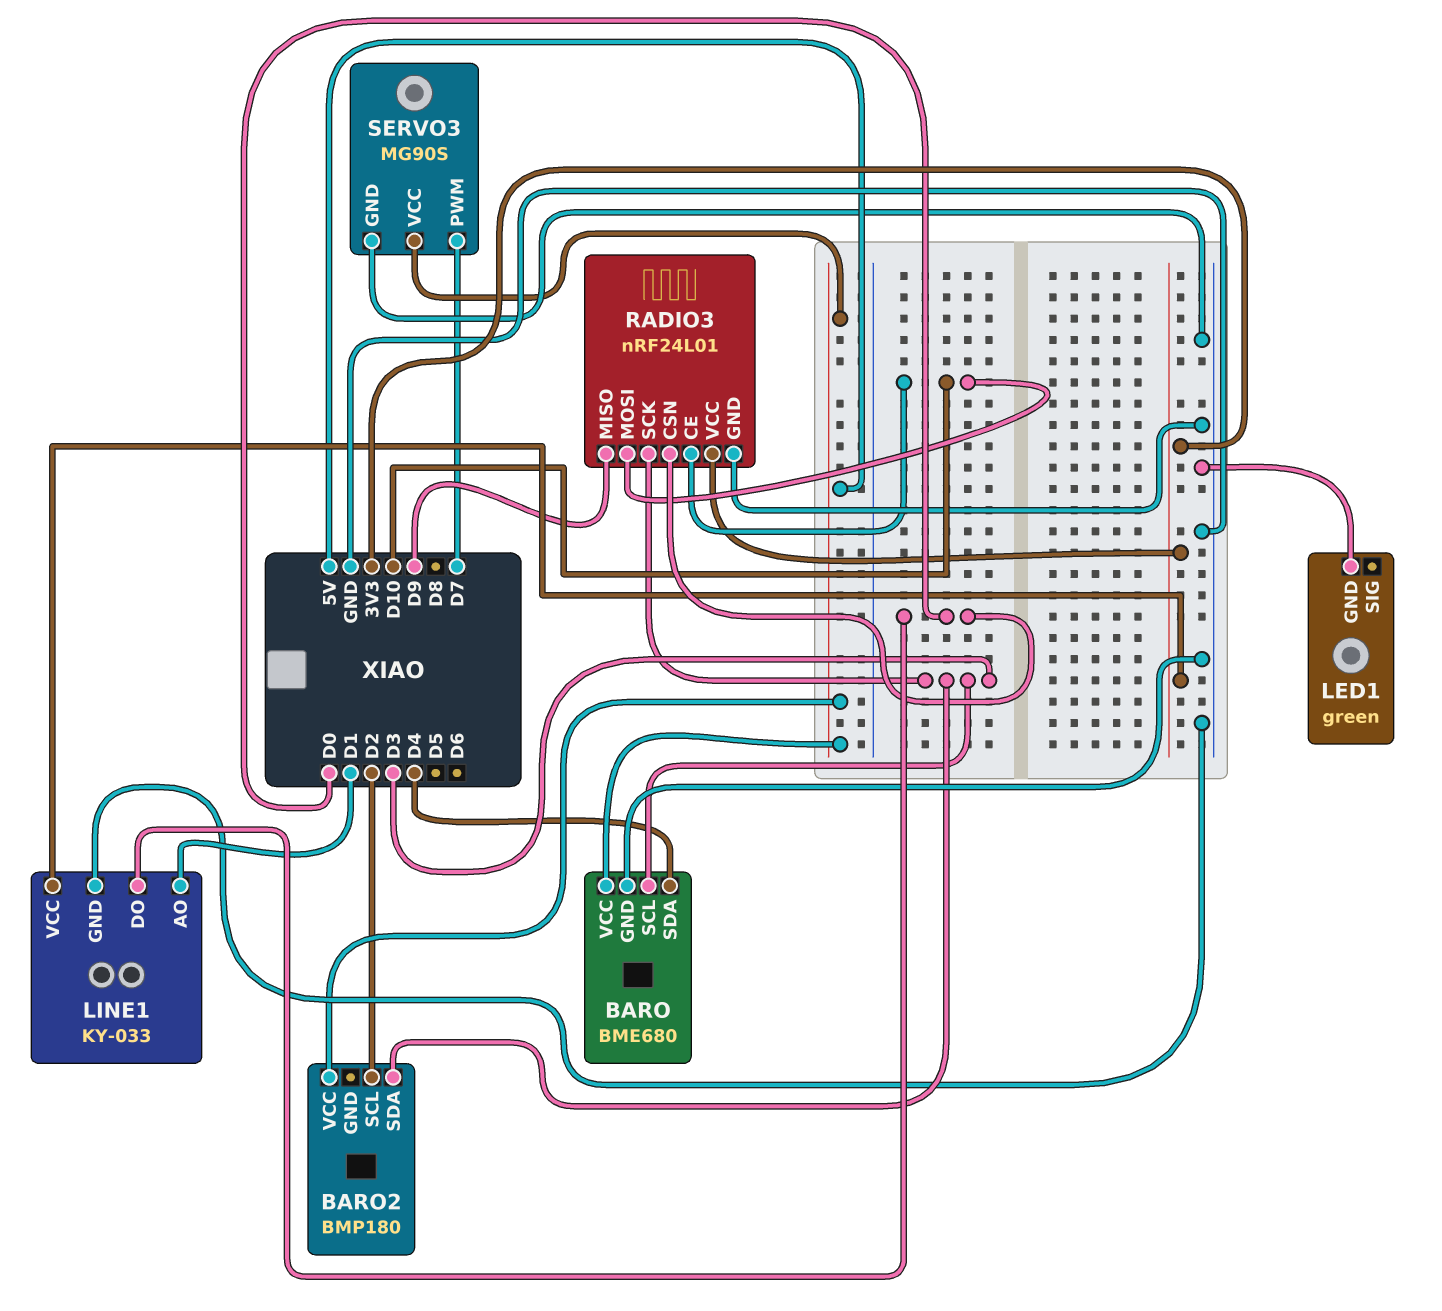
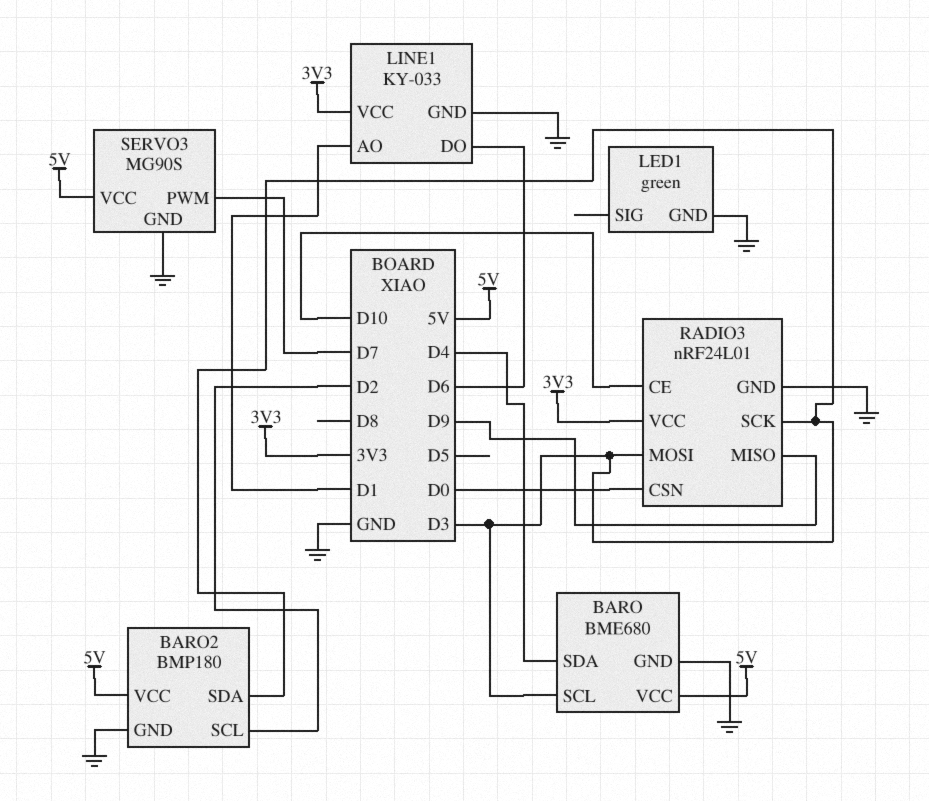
BARO2 pin GND: none -> GND
LINE1 pin DO: D0 -> D6
RADIO3 pin MOSI: D10 -> D3

